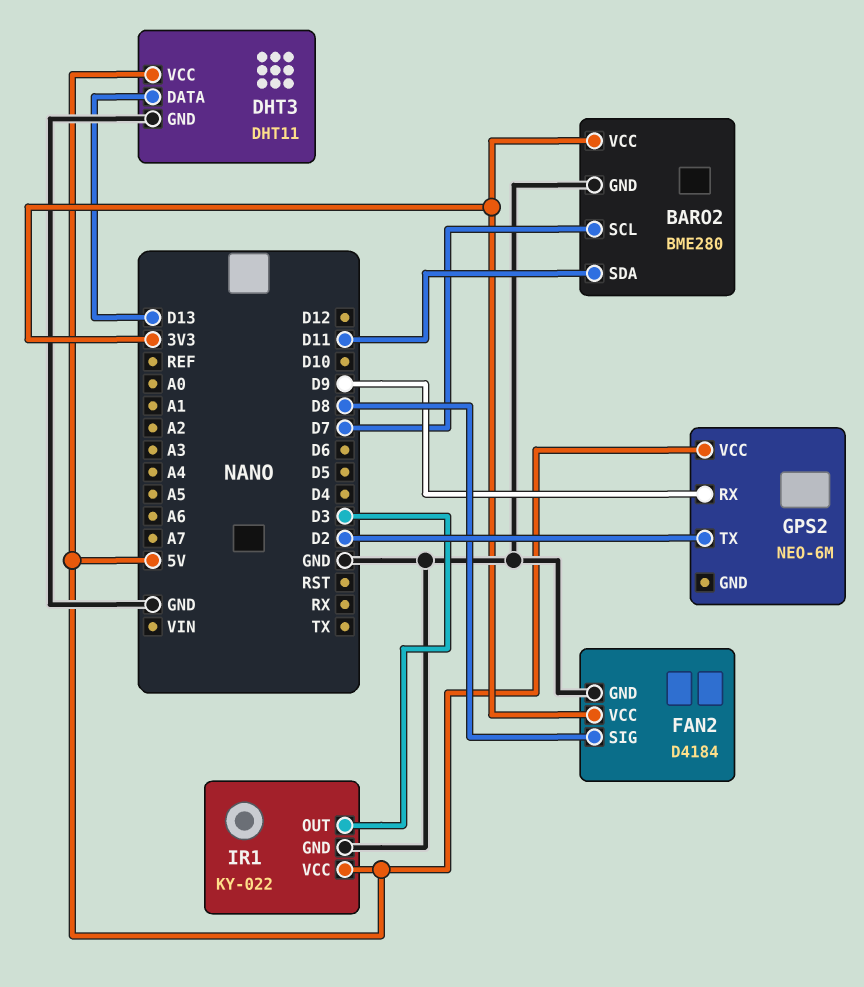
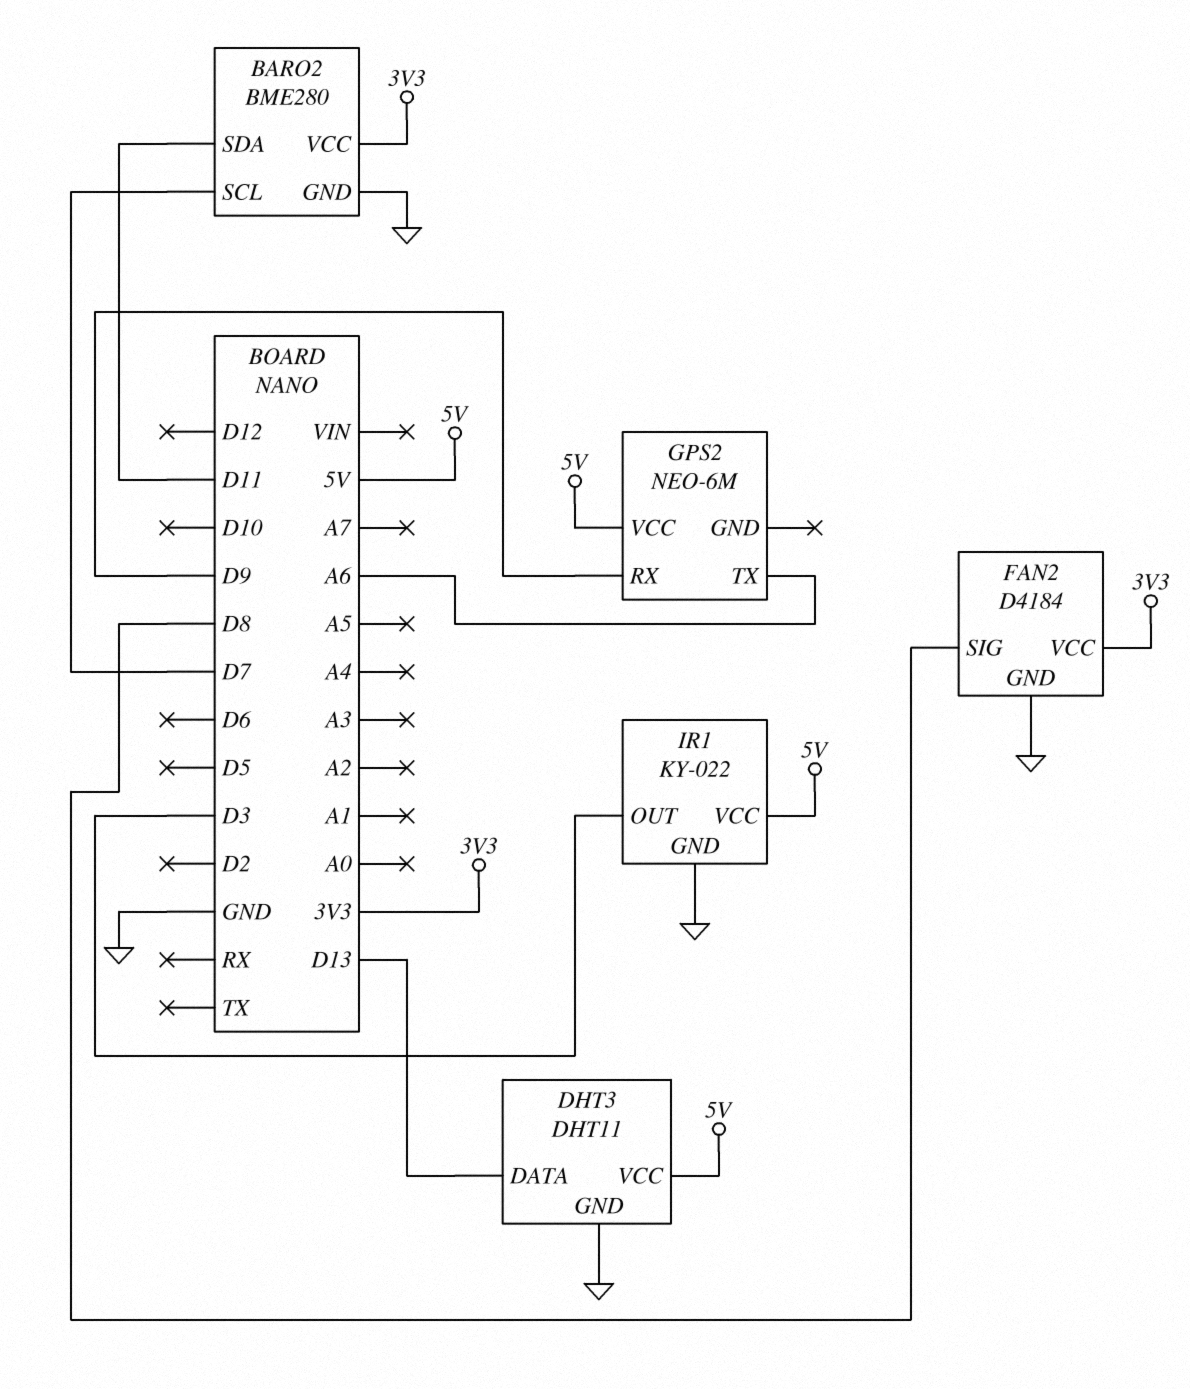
GPS2 pin TX: D2 -> A6

